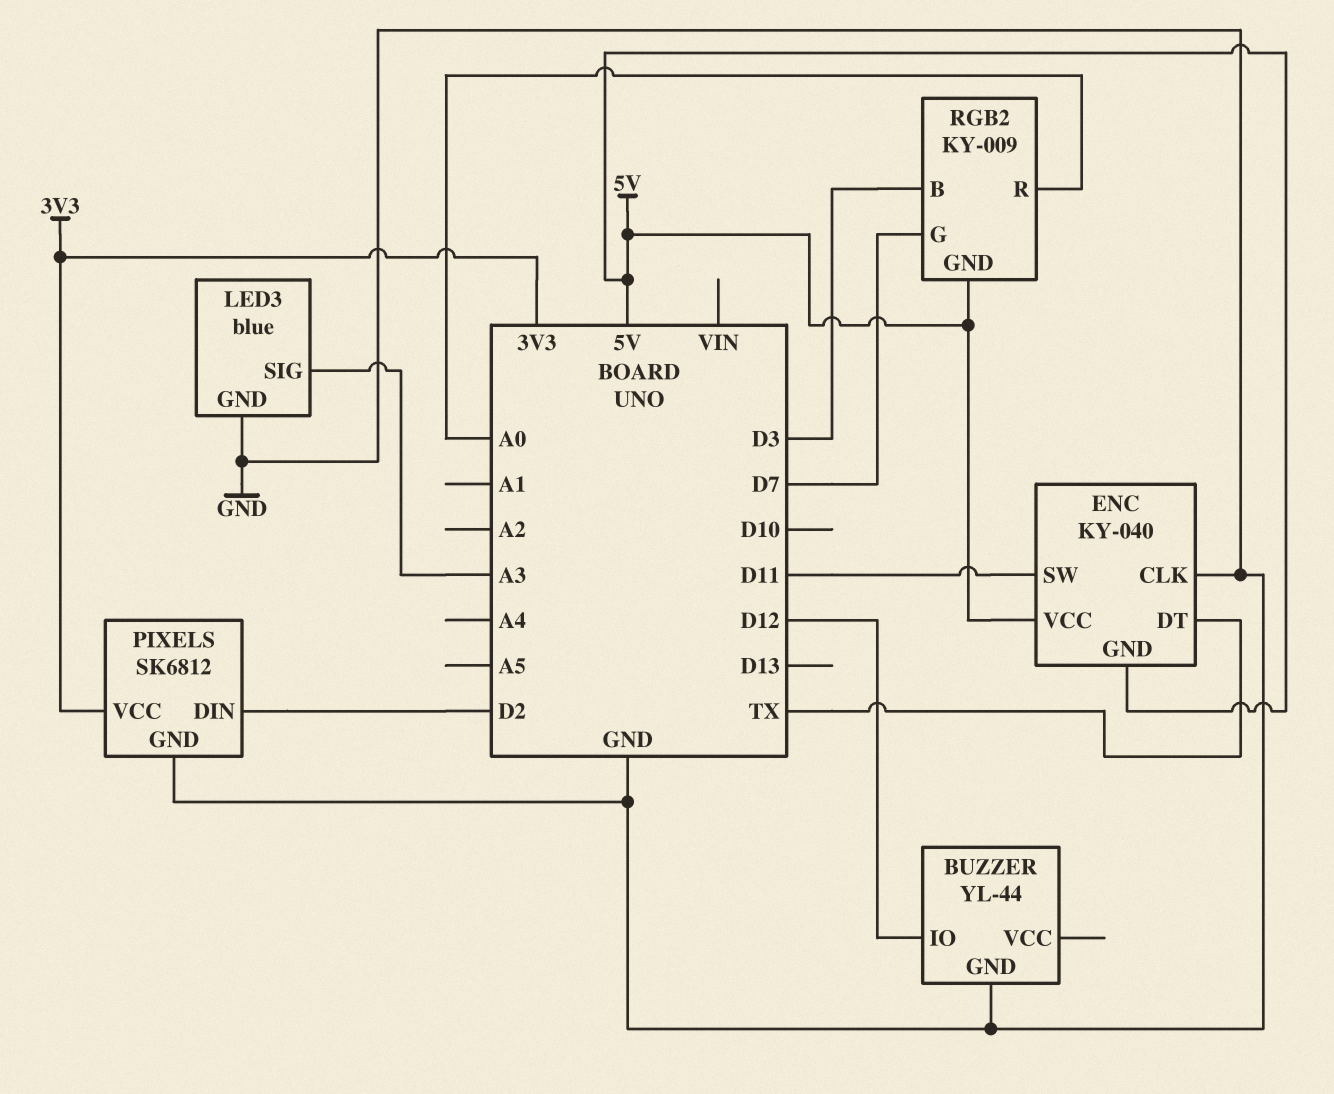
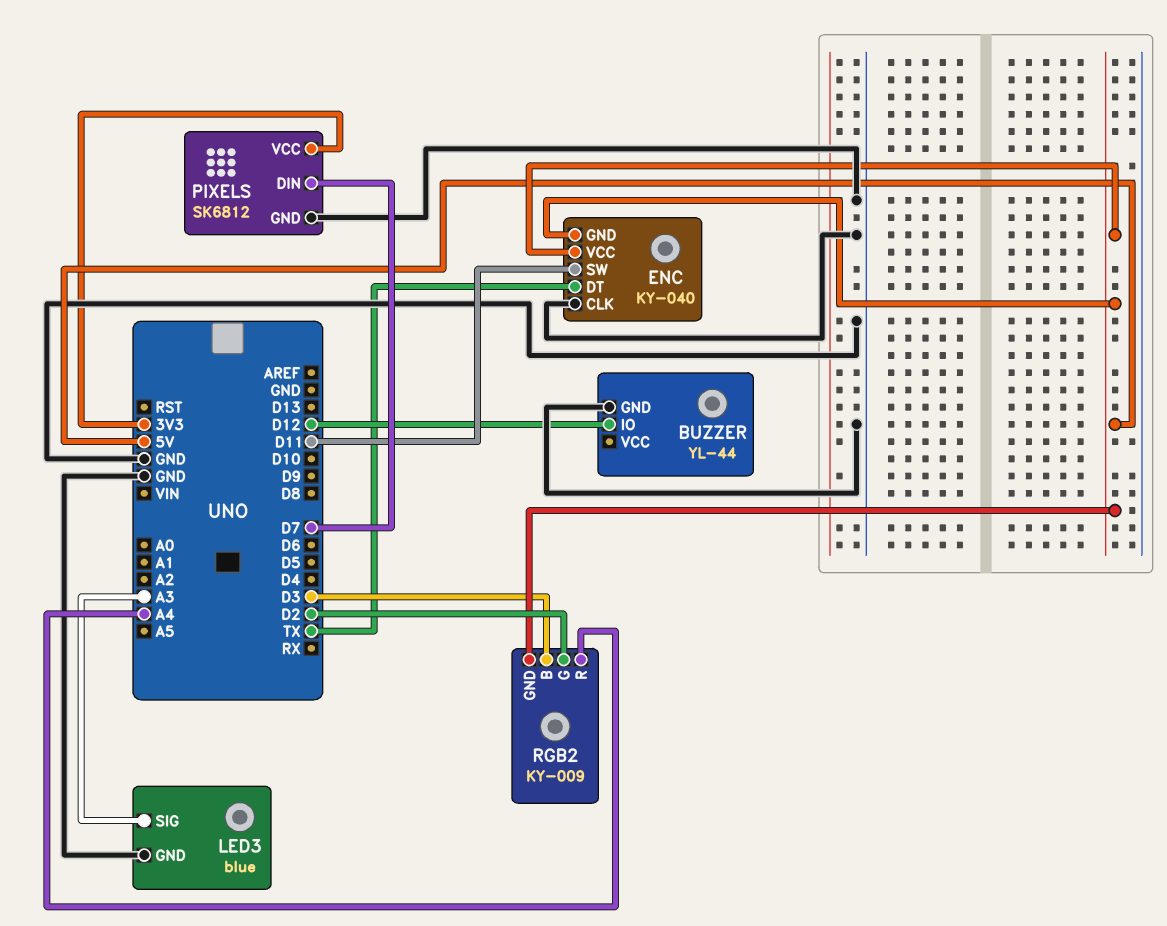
PIXELS pin DIN: D2 -> D7
RGB2 pin G: D7 -> D2
RGB2 pin R: A0 -> A4

